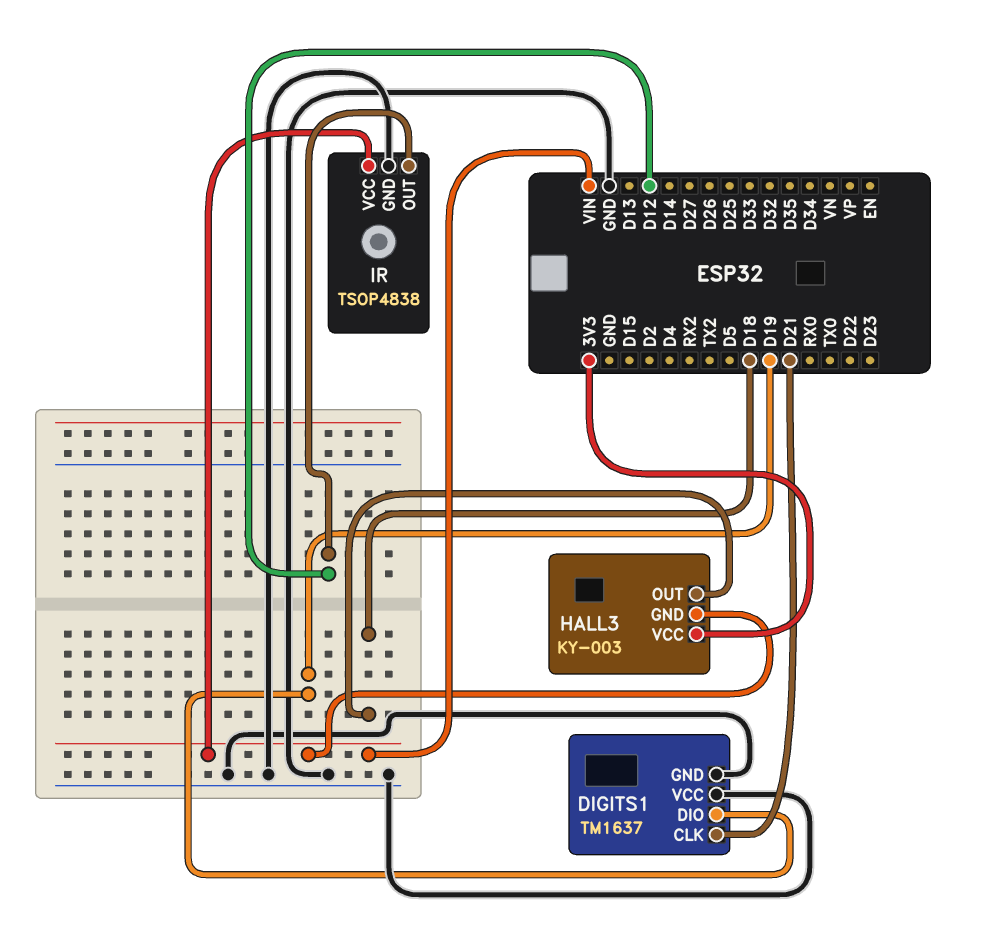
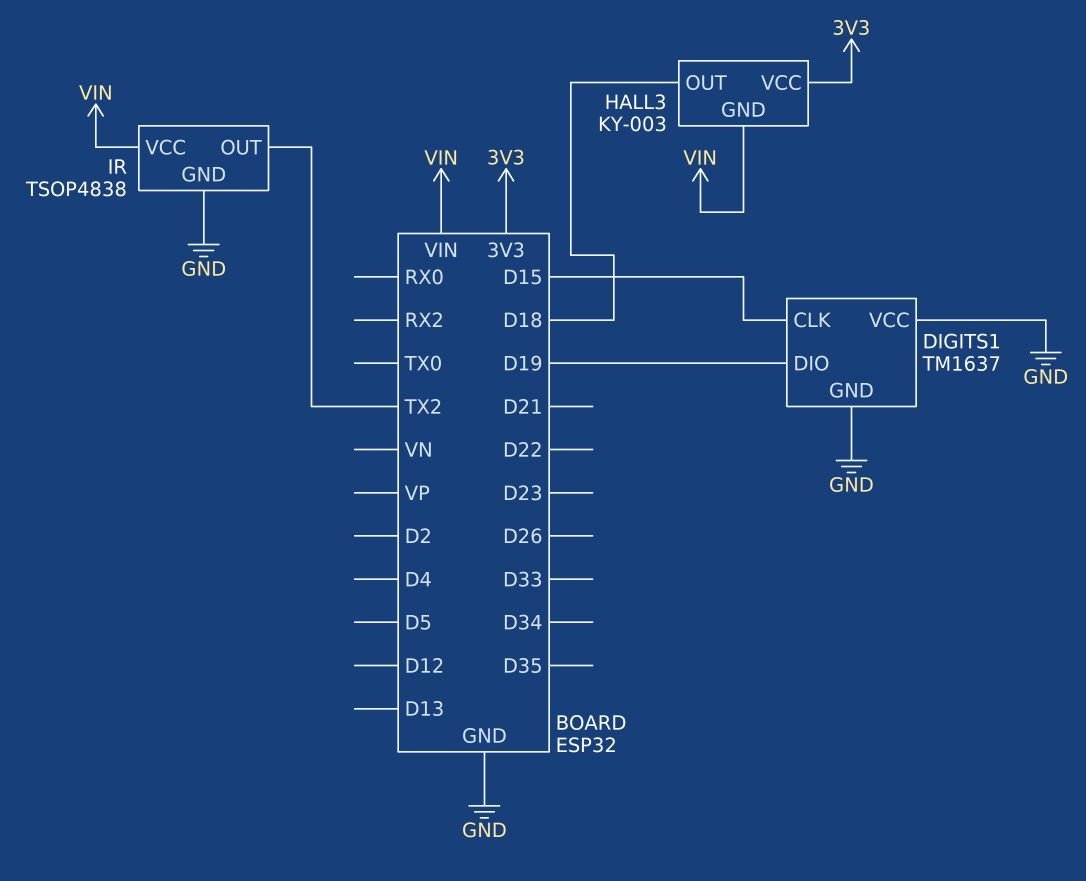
DIGITS1 pin CLK: D21 -> D15
IR pin OUT: D12 -> TX2

